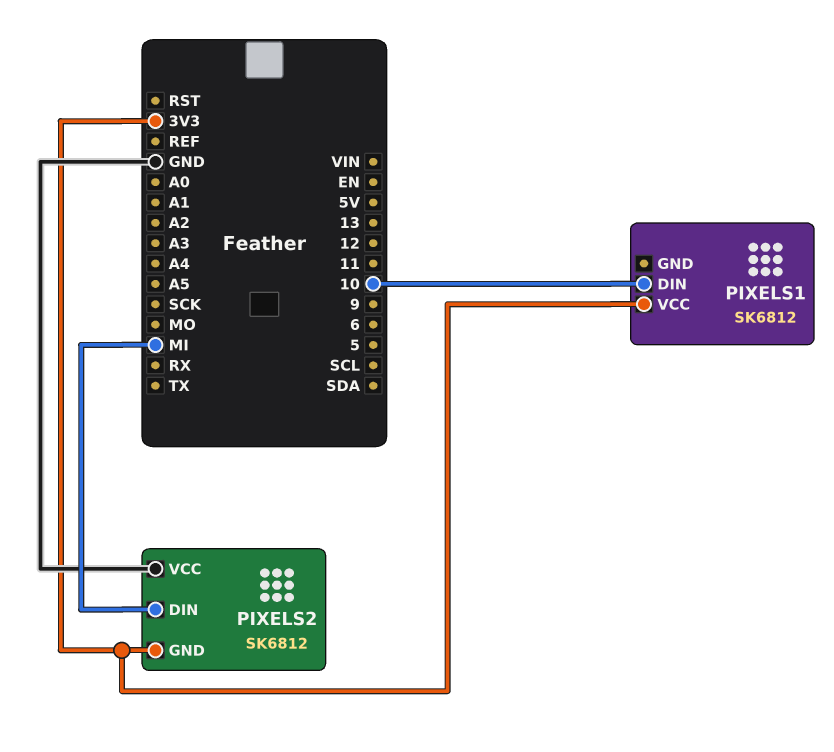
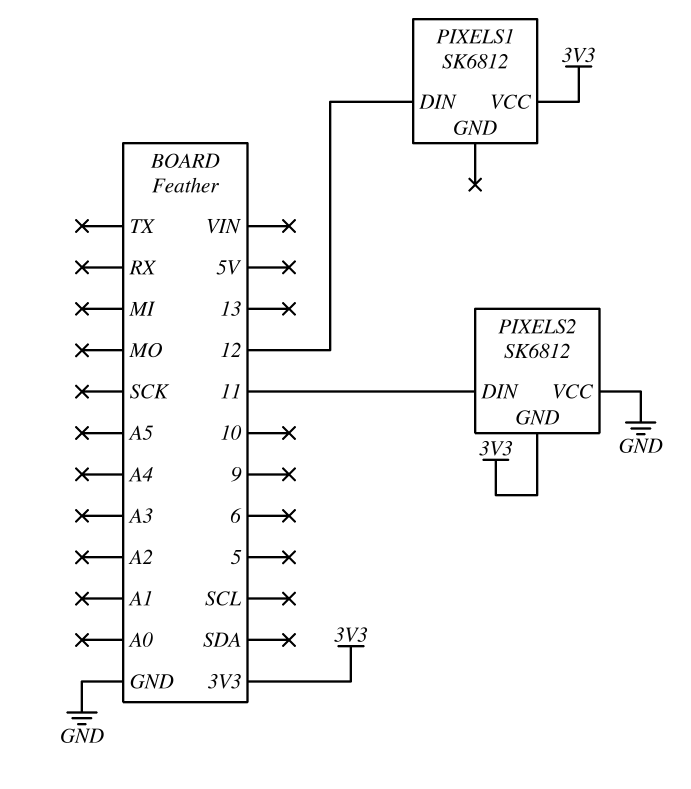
PIXELS1 pin DIN: 10 -> 12
PIXELS2 pin DIN: MI -> 11

